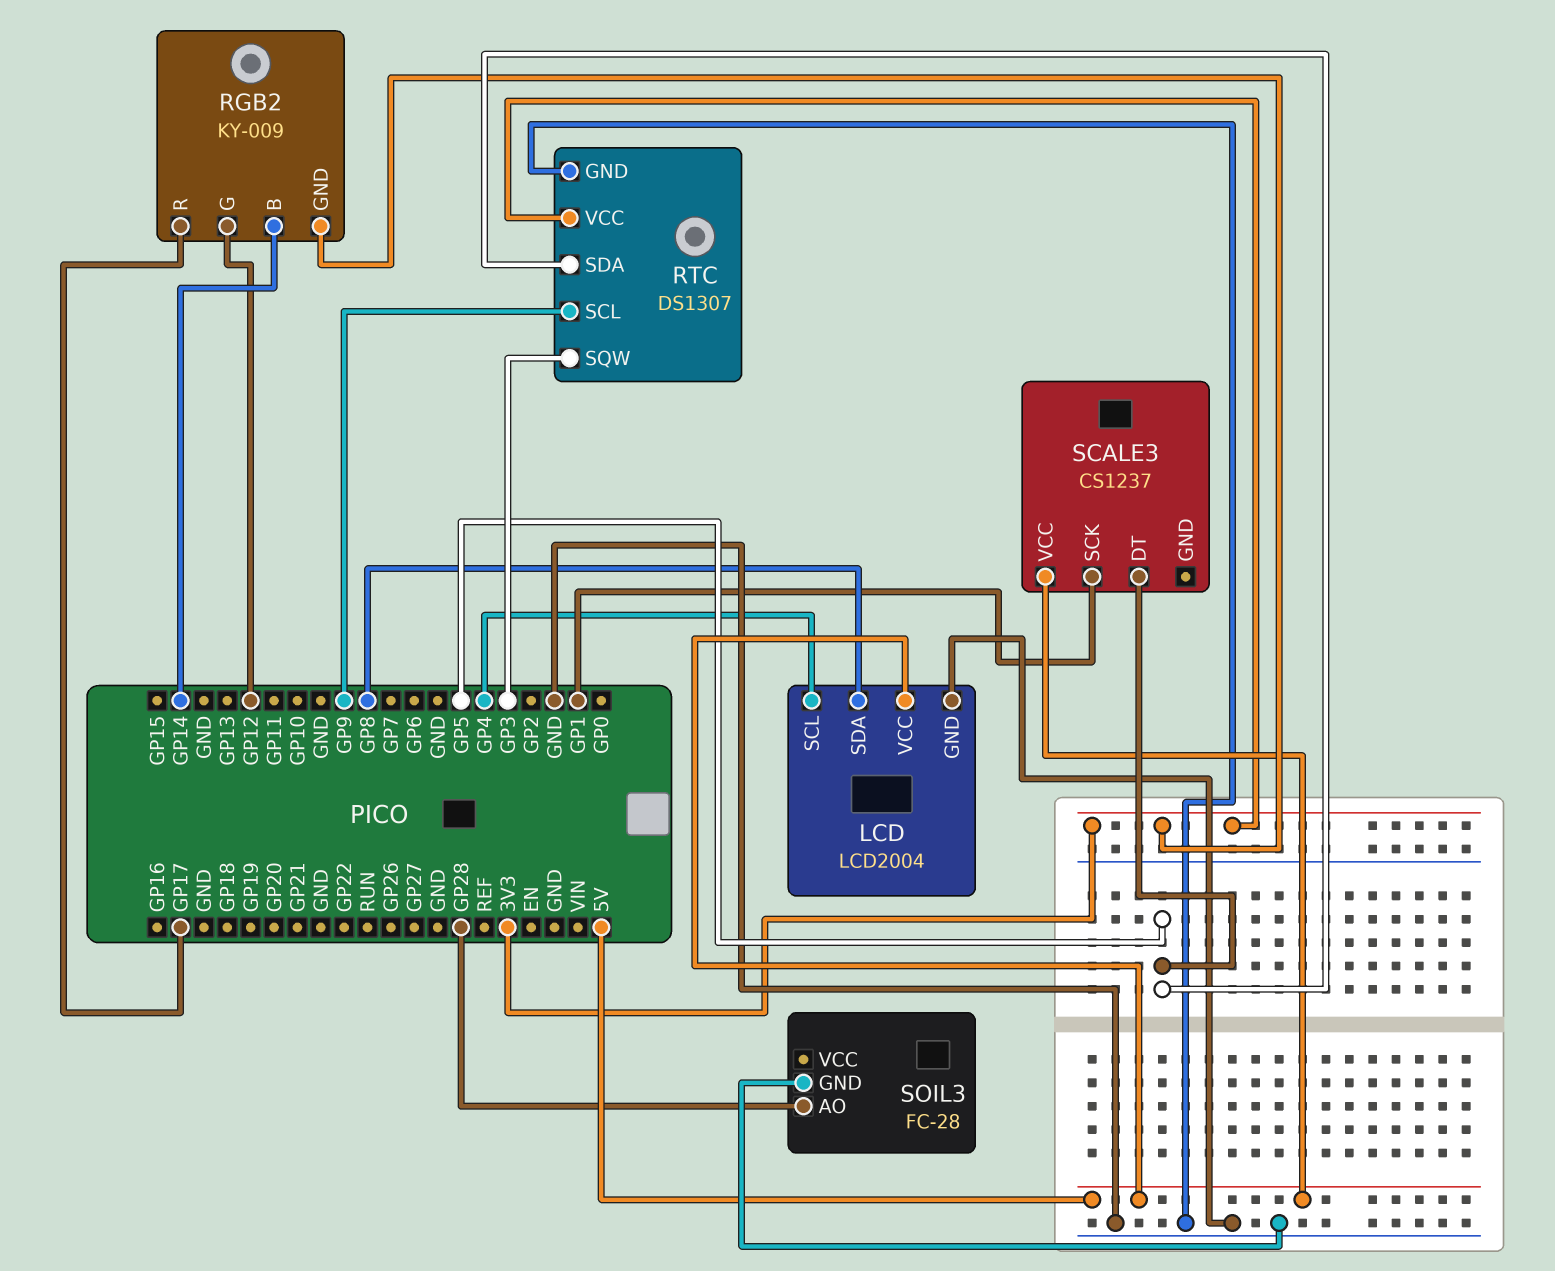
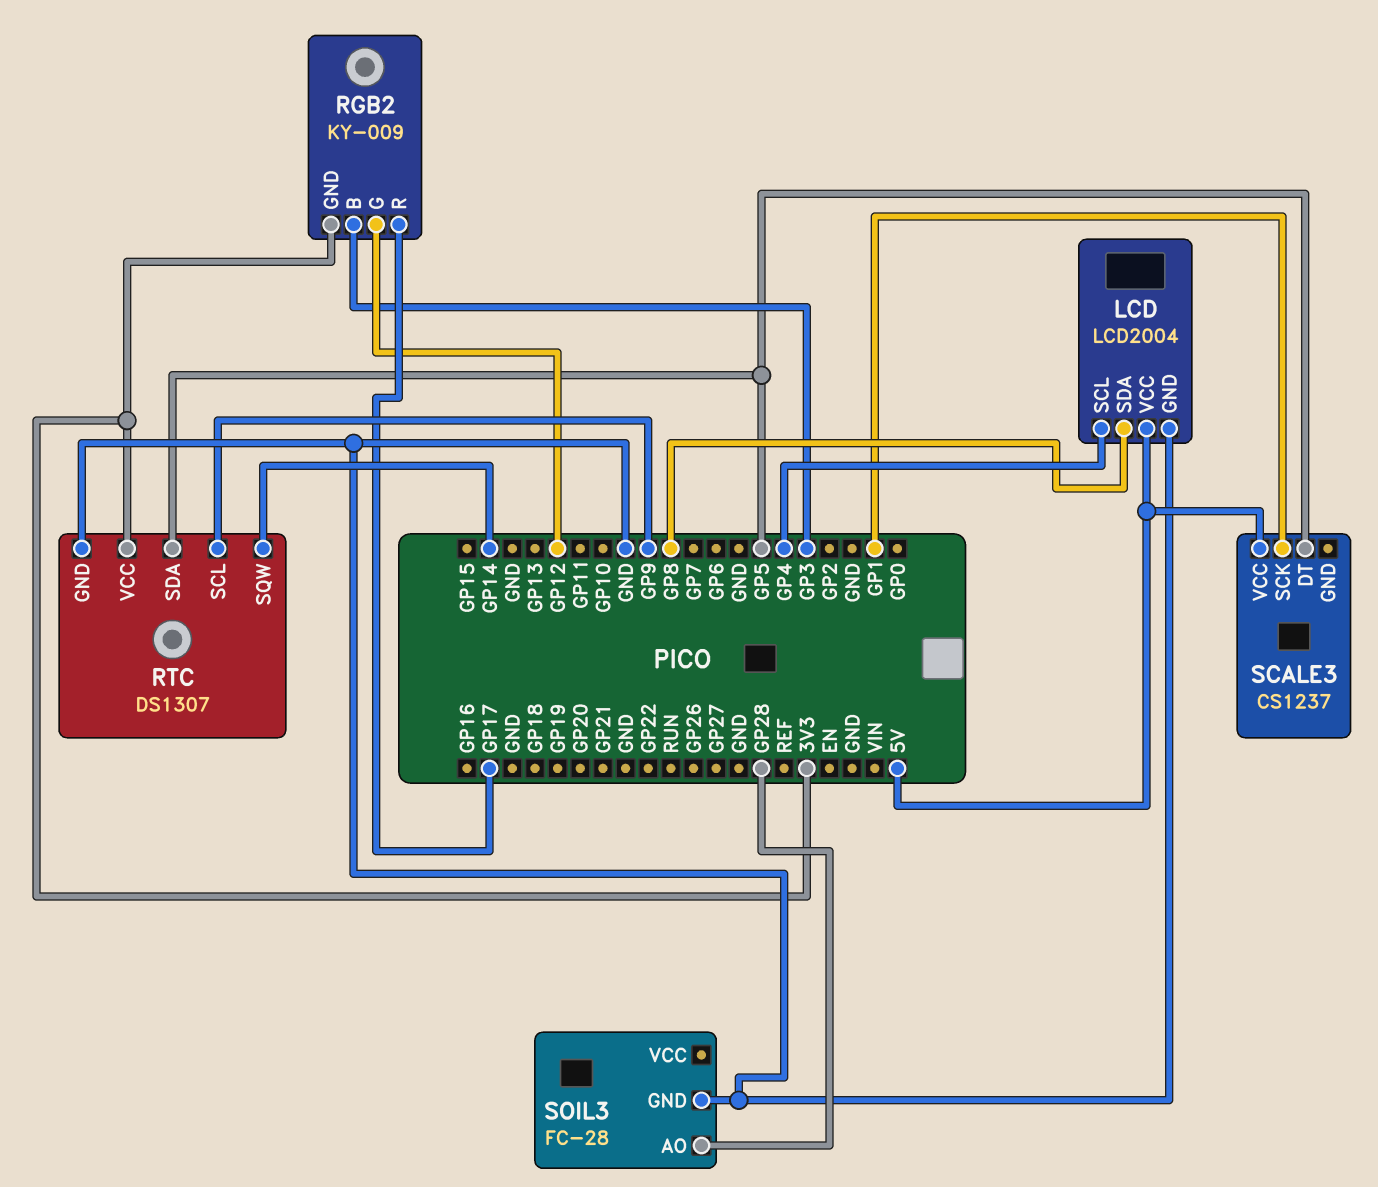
RGB2 pin B: GP14 -> GP3
RTC pin SQW: GP3 -> GP14

